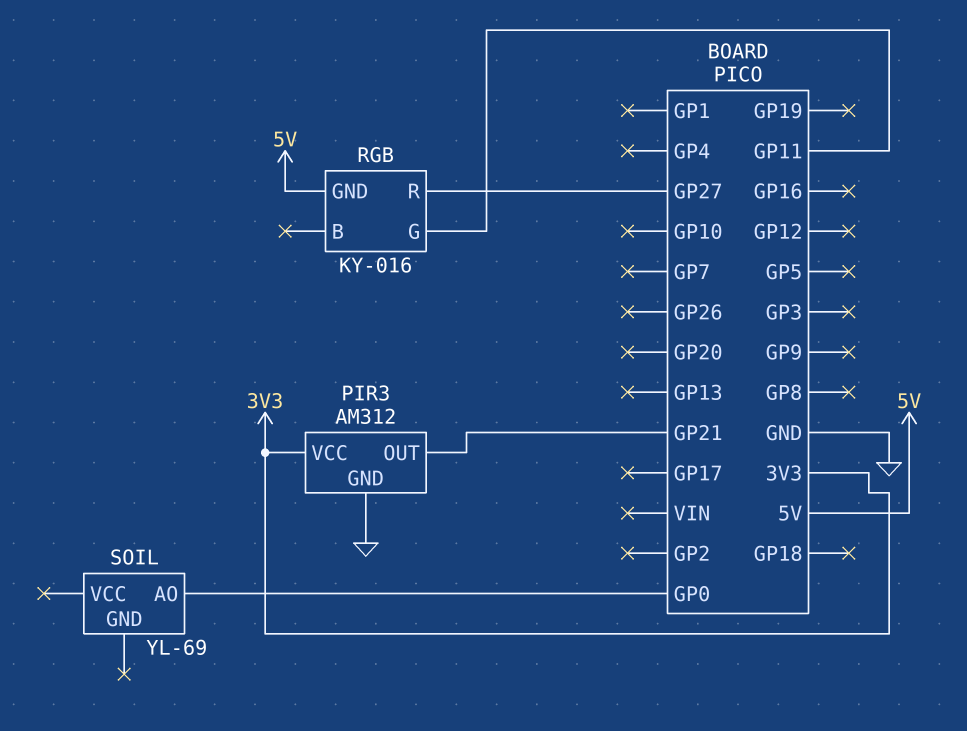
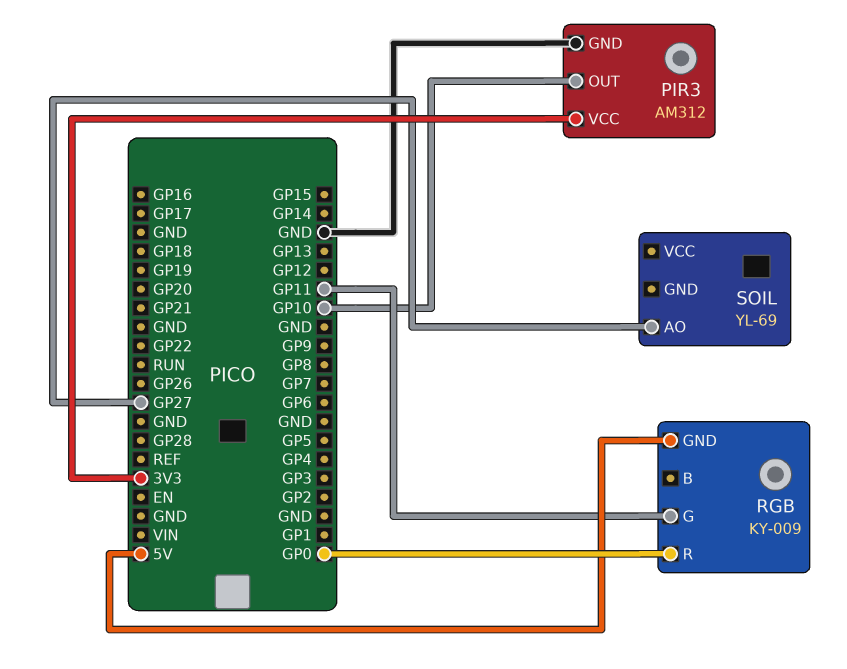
PIR3 pin OUT: GP21 -> GP10
RGB: KY-016 -> KY-009
RGB pin R: GP27 -> GP0
SOIL pin AO: GP0 -> GP27

